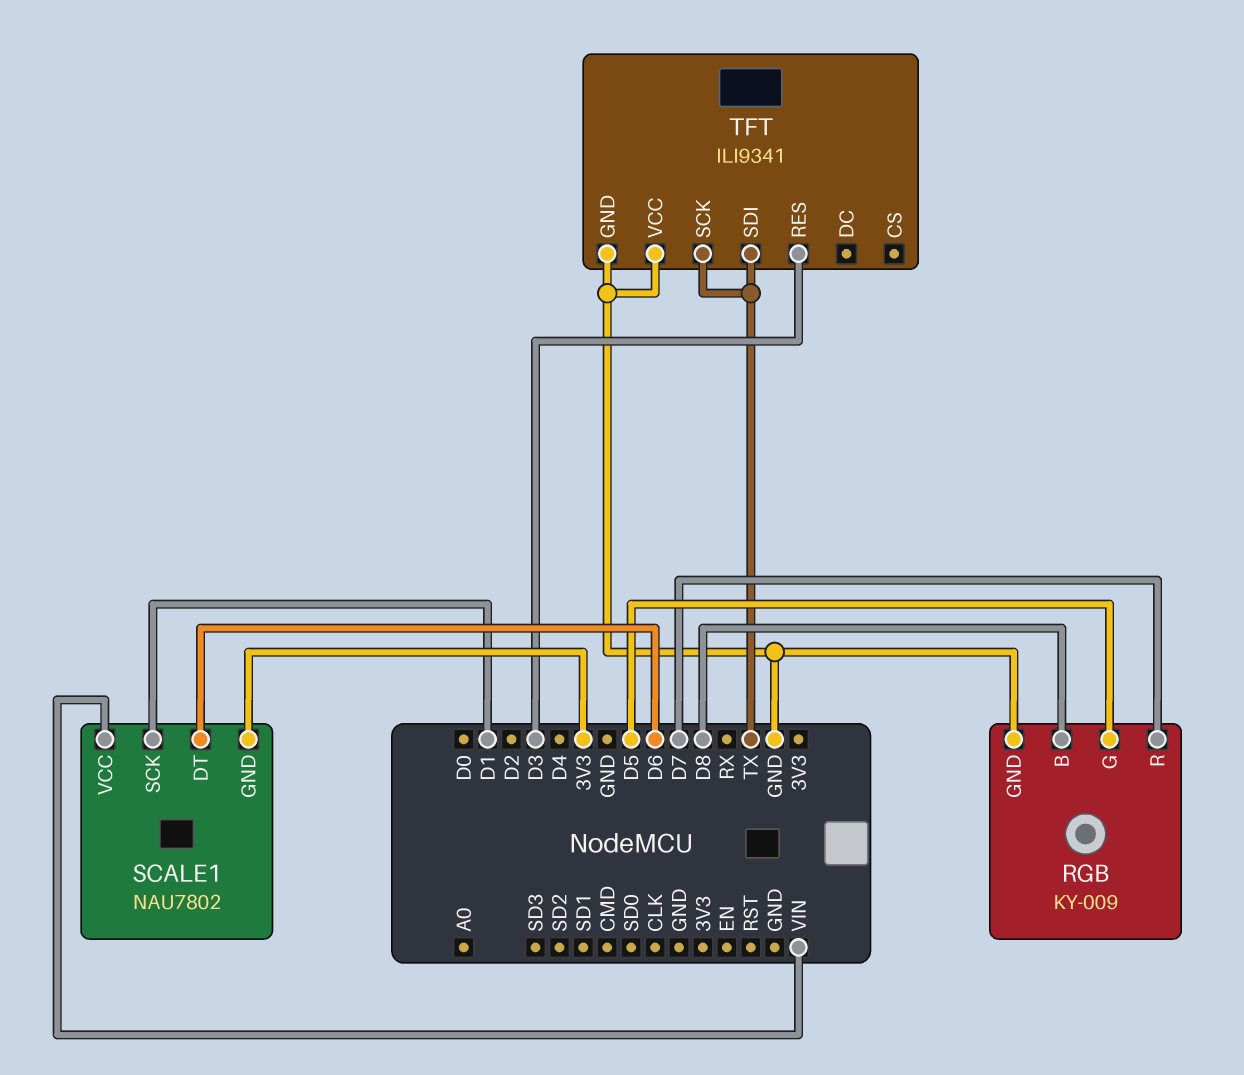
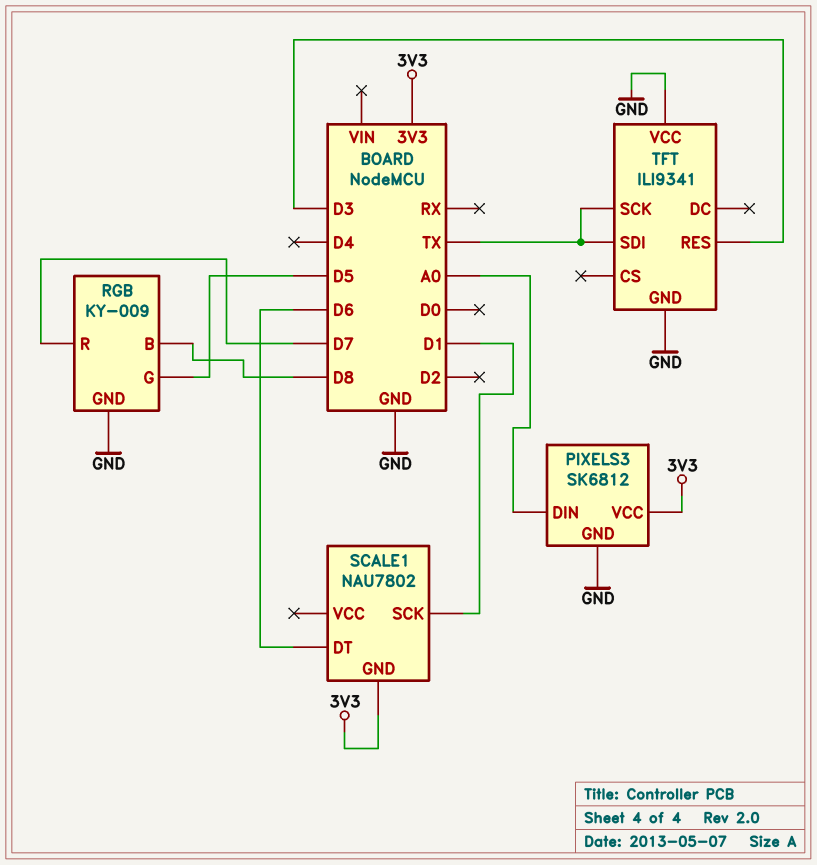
PIXELS3: none -> SK6812
PIXELS3 pin DIN: none -> A0
PIXELS3 pin GND: none -> GND
PIXELS3 pin VCC: none -> 3V3
SCALE1 pin VCC: VIN -> none

